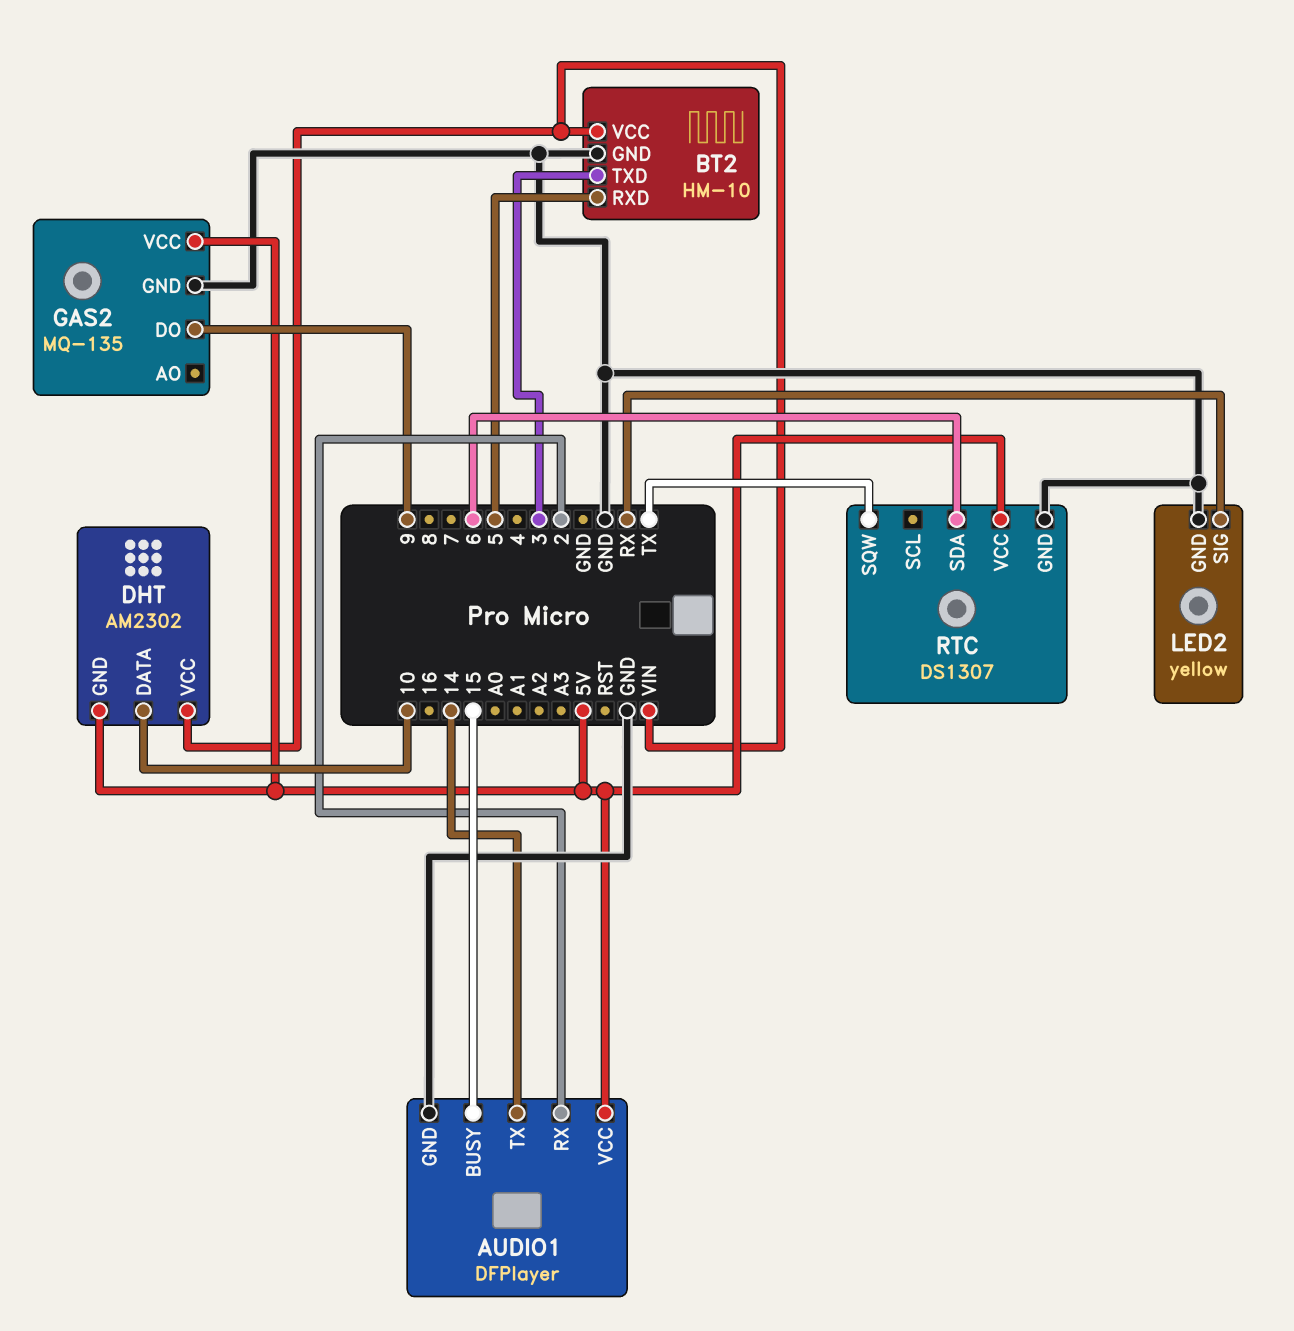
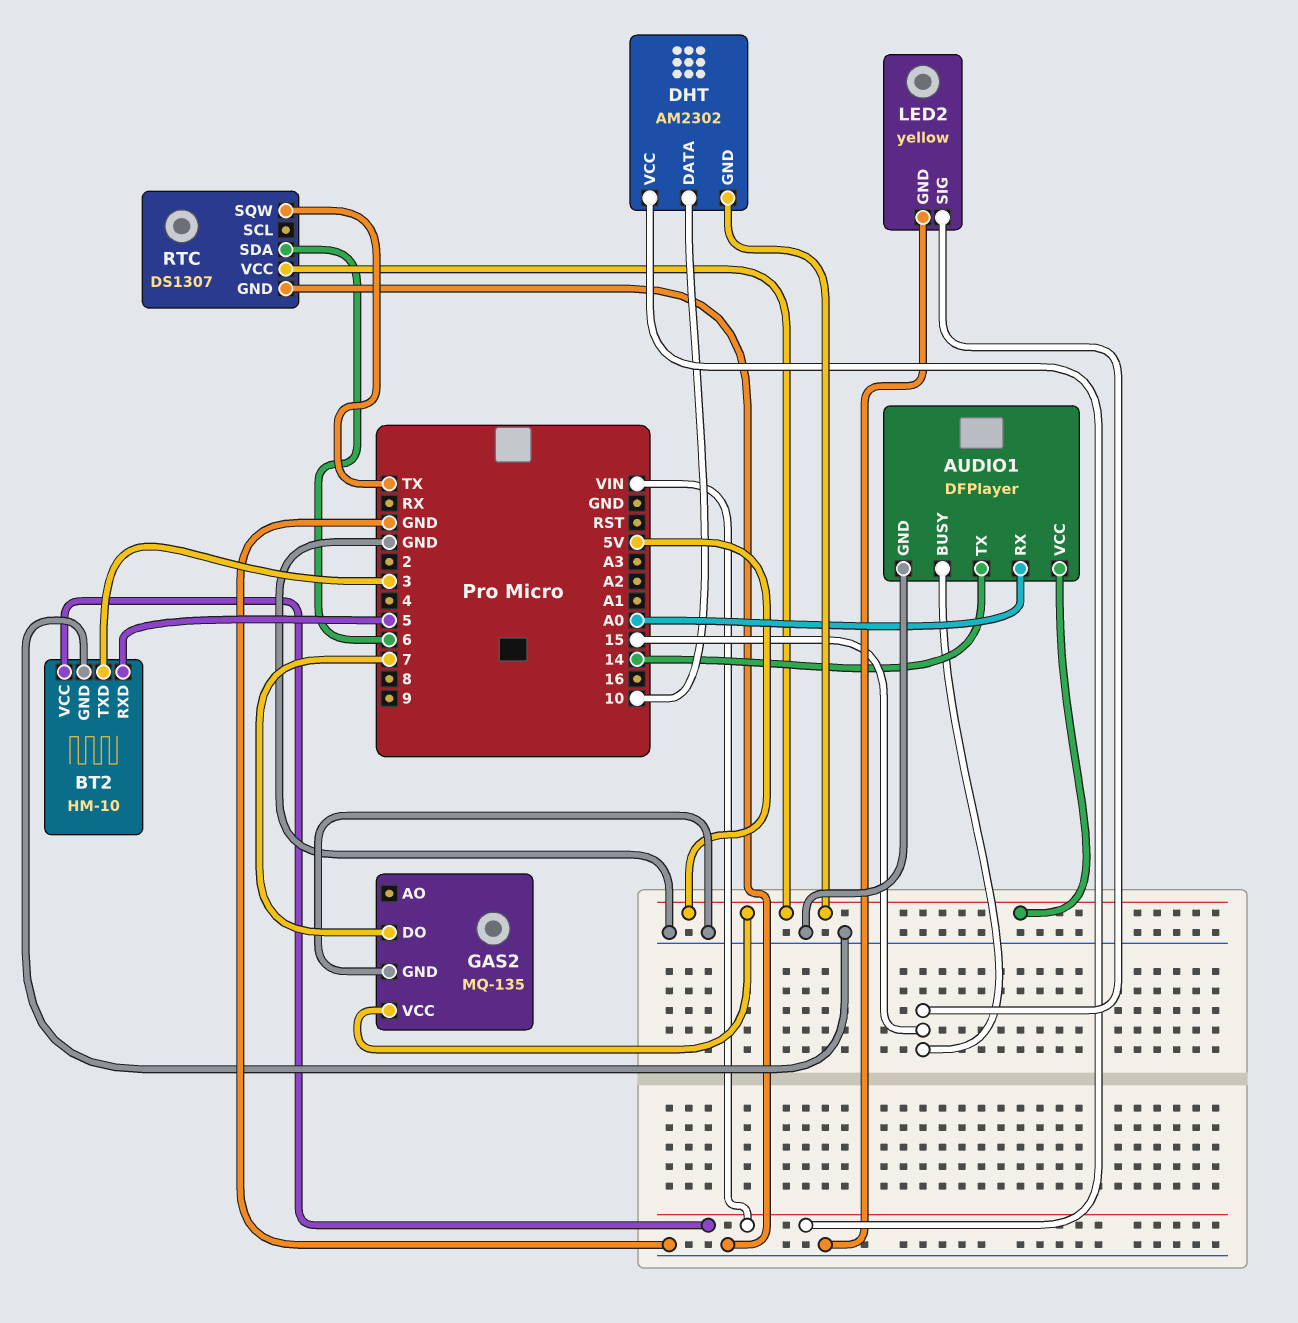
AUDIO1 pin RX: 2 -> A0
GAS2 pin DO: 9 -> 7
LED2 pin SIG: RX -> 15

